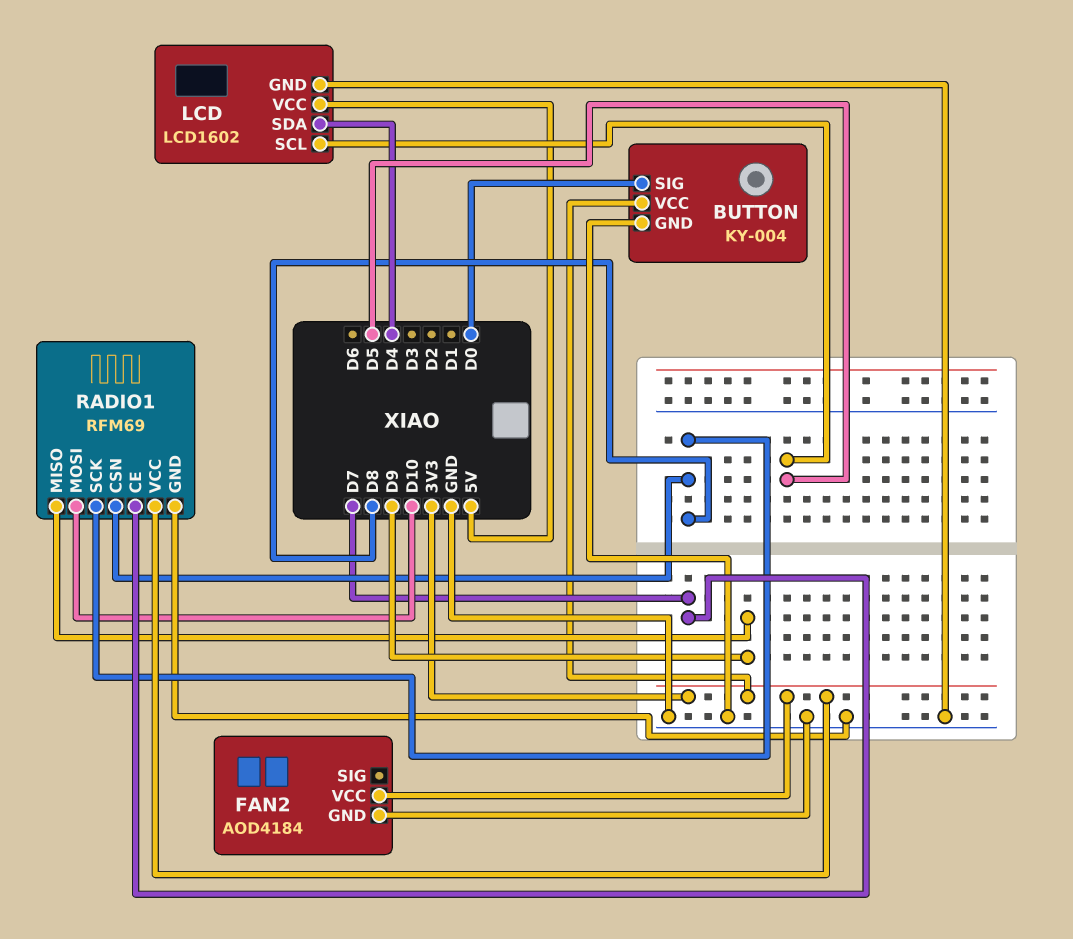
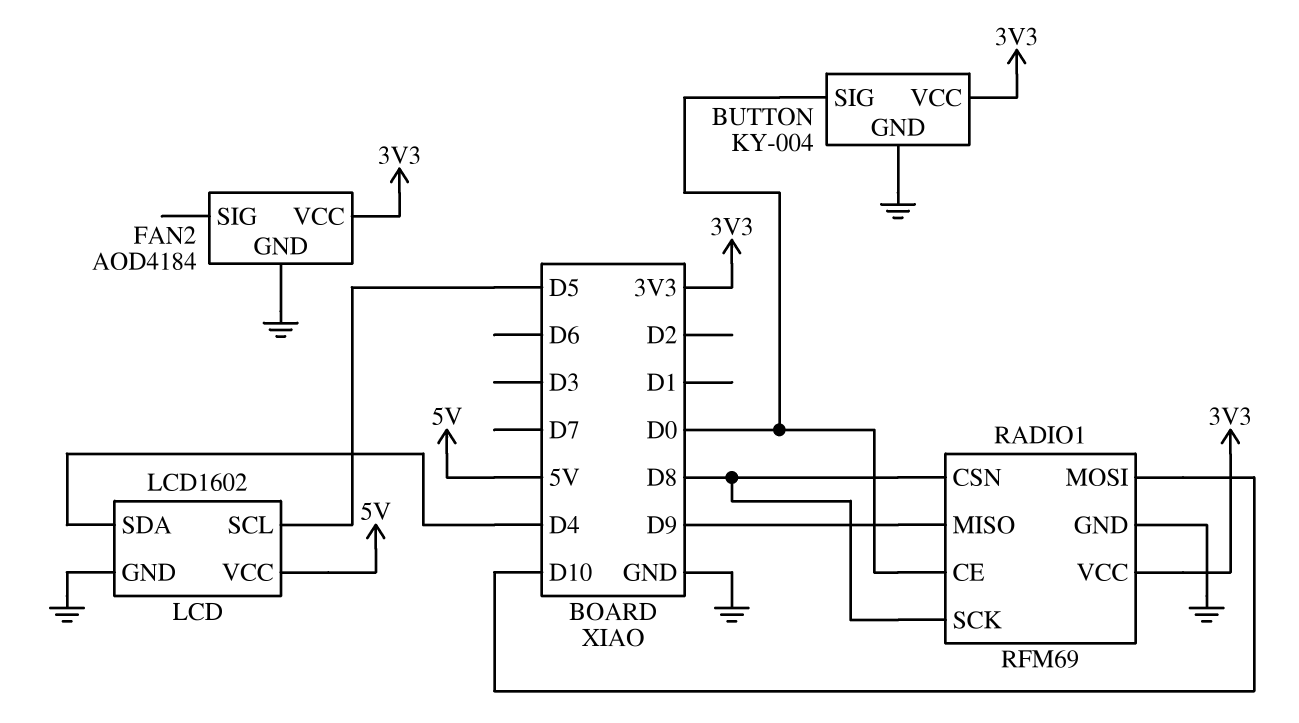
RADIO1 pin CE: D7 -> D0

